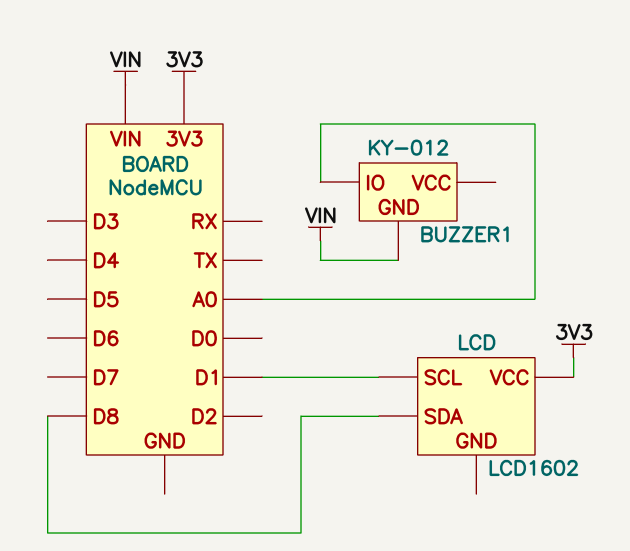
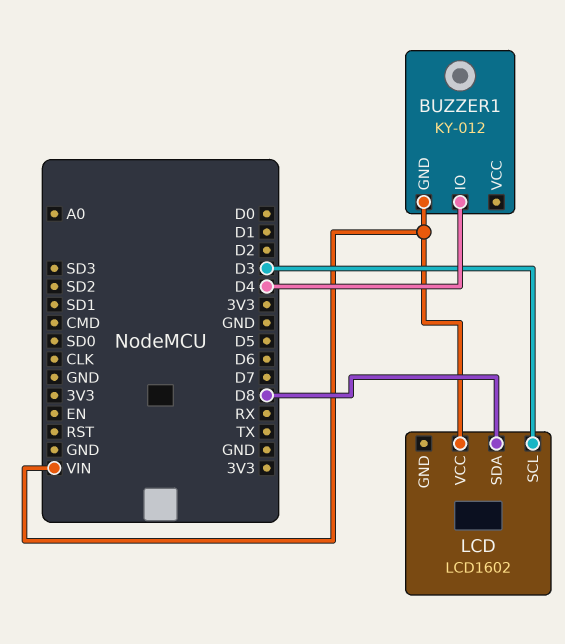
BUZZER1 pin IO: A0 -> D4
LCD pin SCL: D1 -> D3
LCD pin VCC: 3V3 -> VIN

